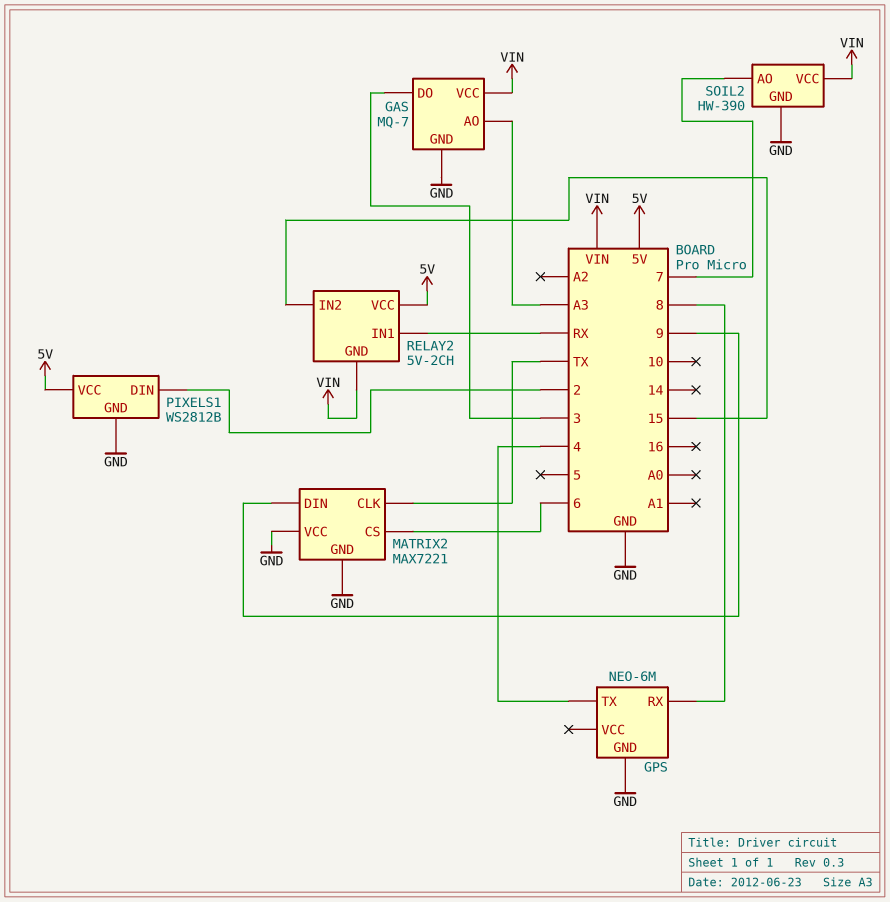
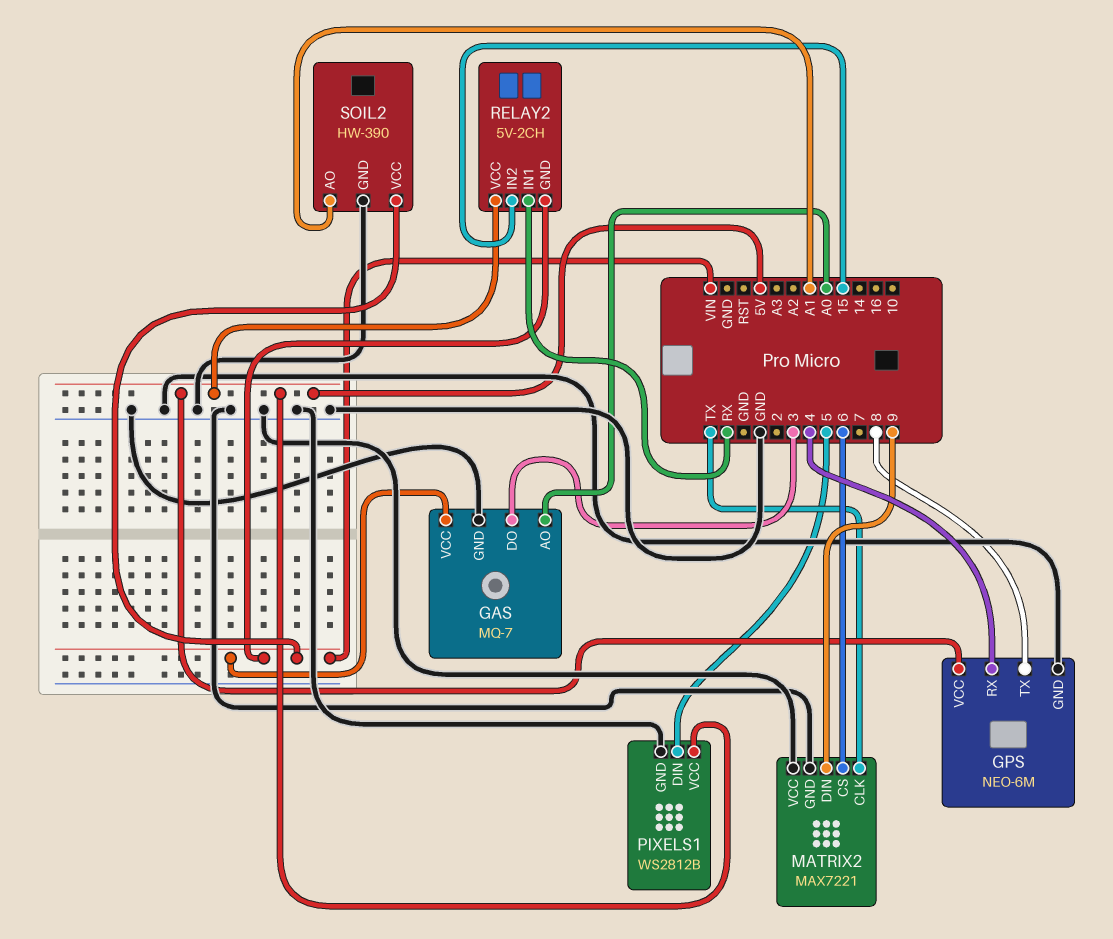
GAS pin AO: A3 -> A0
GPS pin RX: 8 -> 4
GPS pin TX: 4 -> 8
GPS pin VCC: none -> 5V
PIXELS1 pin DIN: 2 -> 5
SOIL2 pin AO: 7 -> A1

